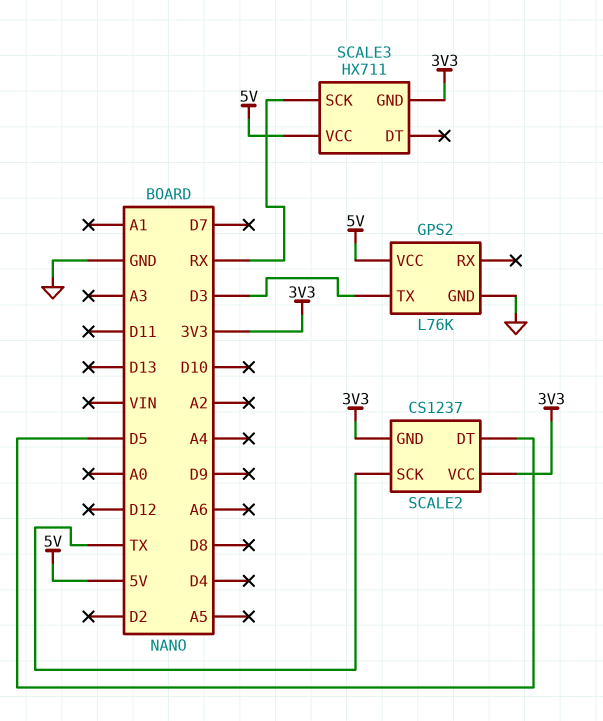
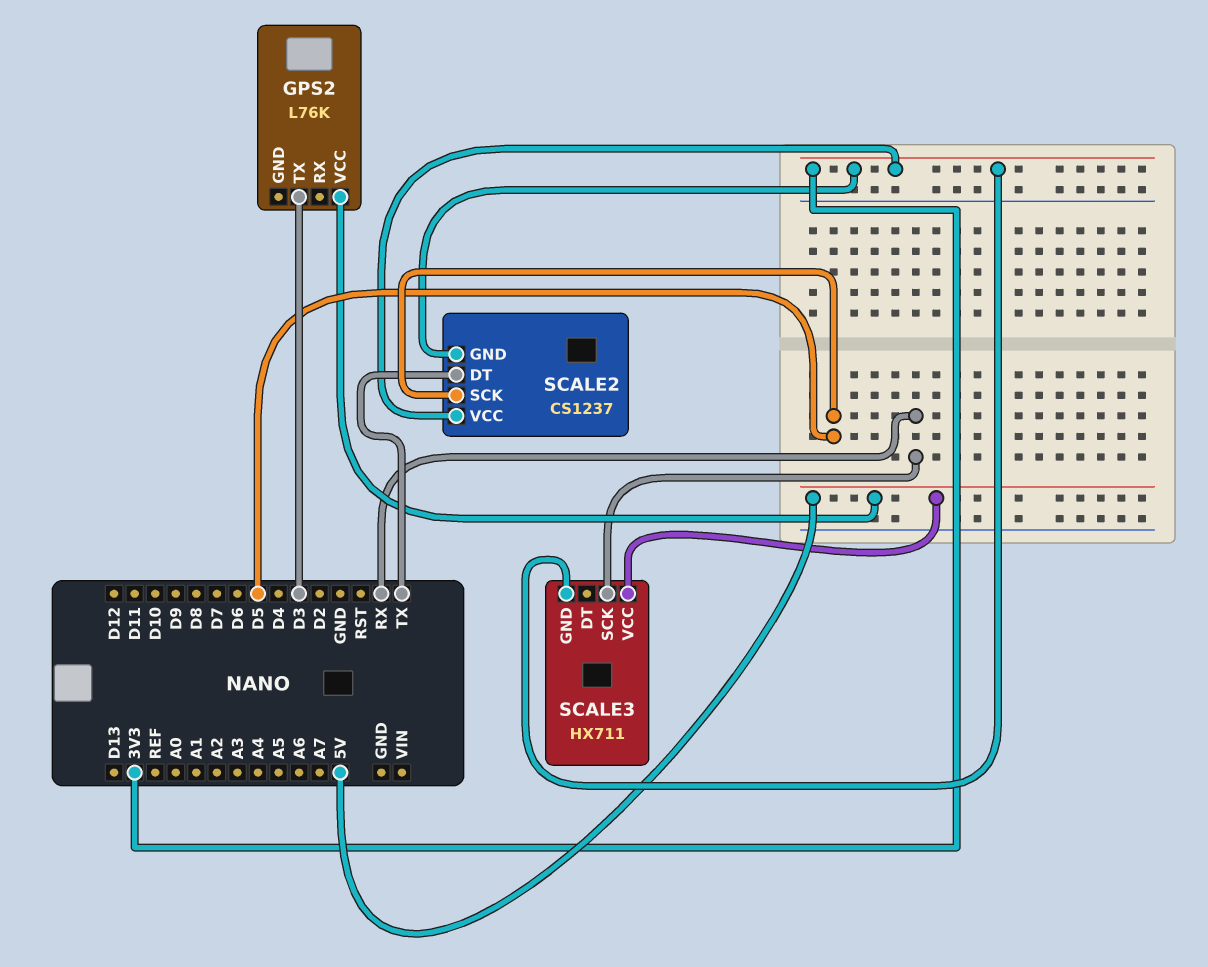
GPS2 pin GND: GND -> none
SCALE2 pin DT: D5 -> TX
SCALE2 pin SCK: TX -> D5

